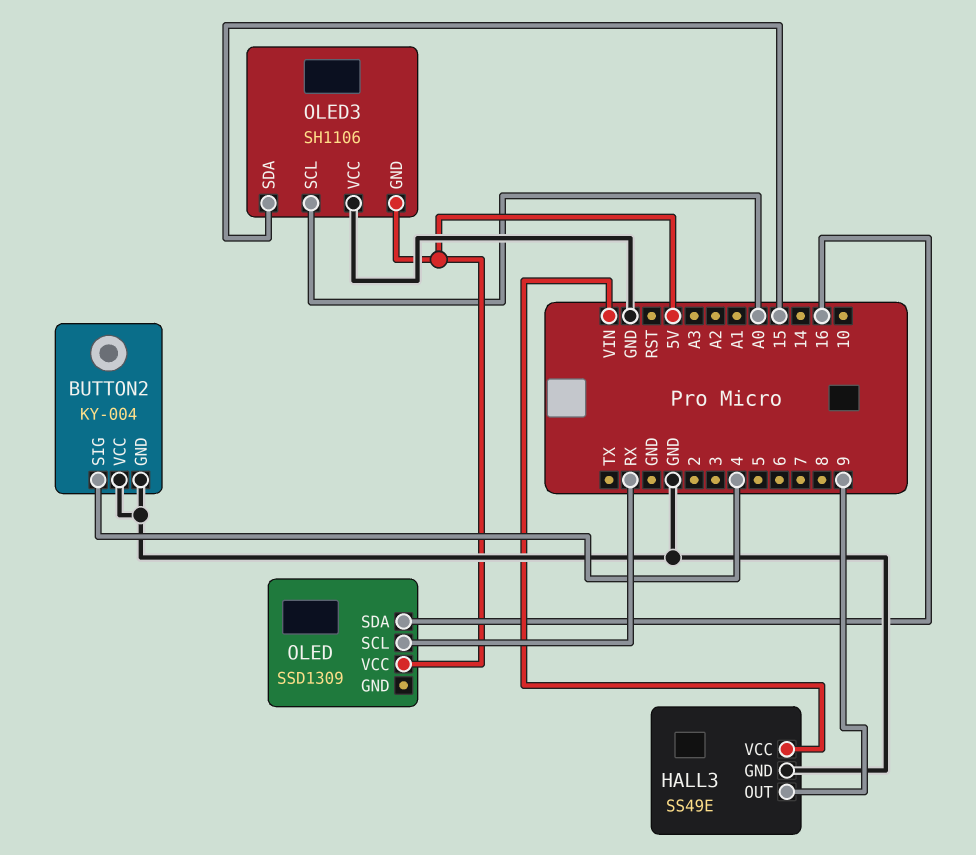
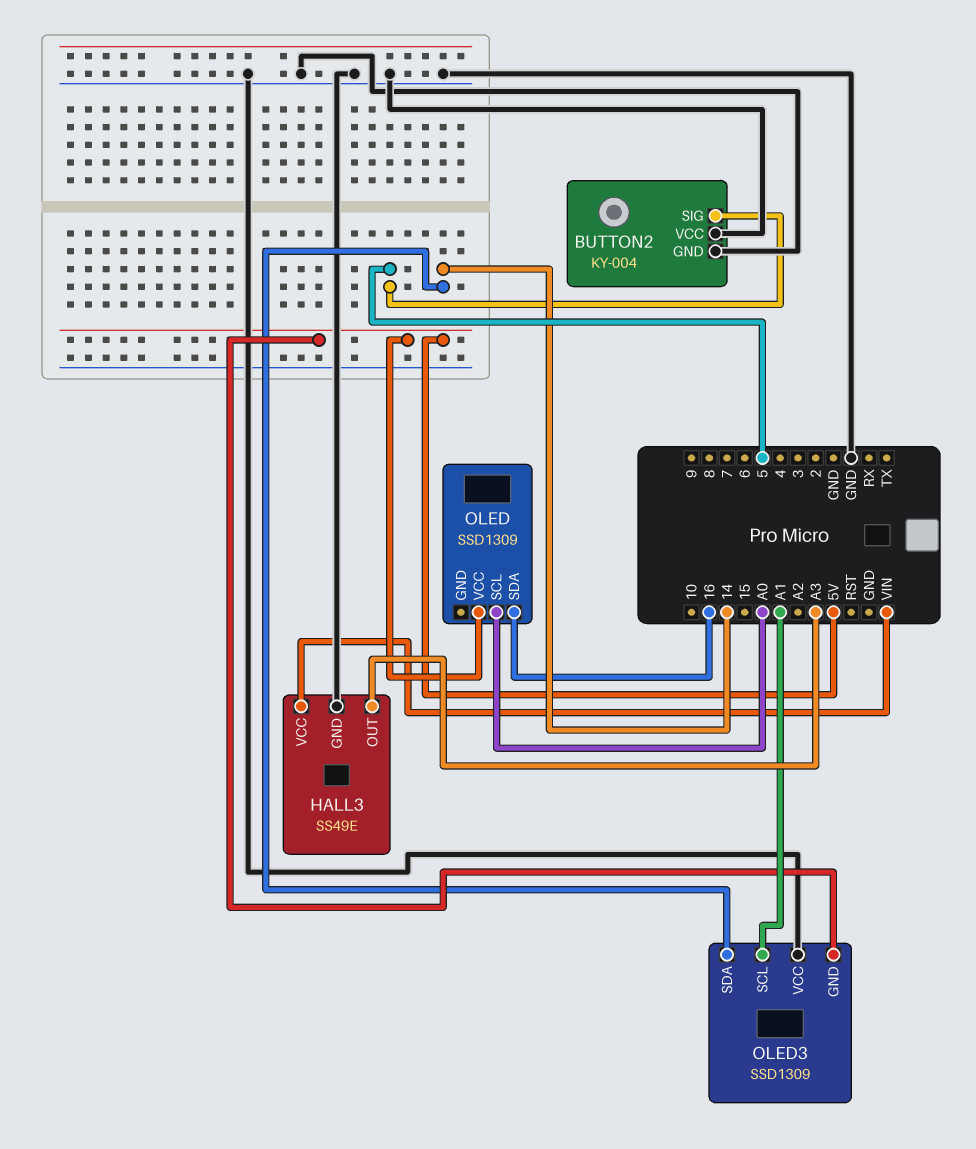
BUTTON2 pin SIG: 4 -> 5
HALL3 pin OUT: 9 -> A3
OLED pin SCL: RX -> A0
OLED3: SH1106 -> SSD1309
OLED3 pin SCL: A0 -> A1
OLED3 pin SDA: 15 -> 14

